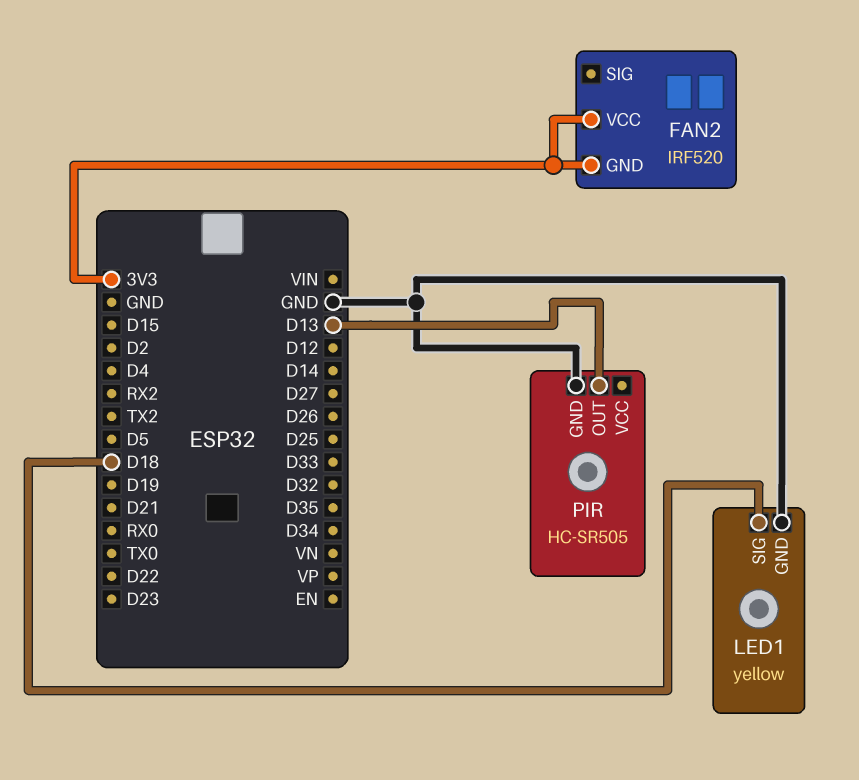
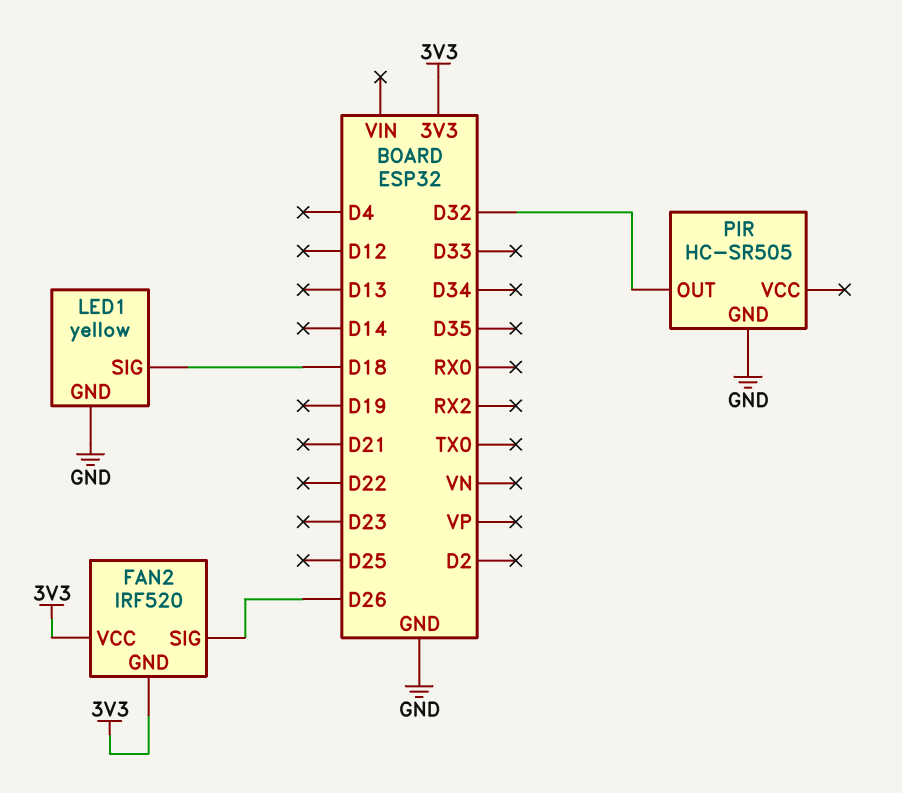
FAN2 pin SIG: none -> D26
PIR pin OUT: D13 -> D32

